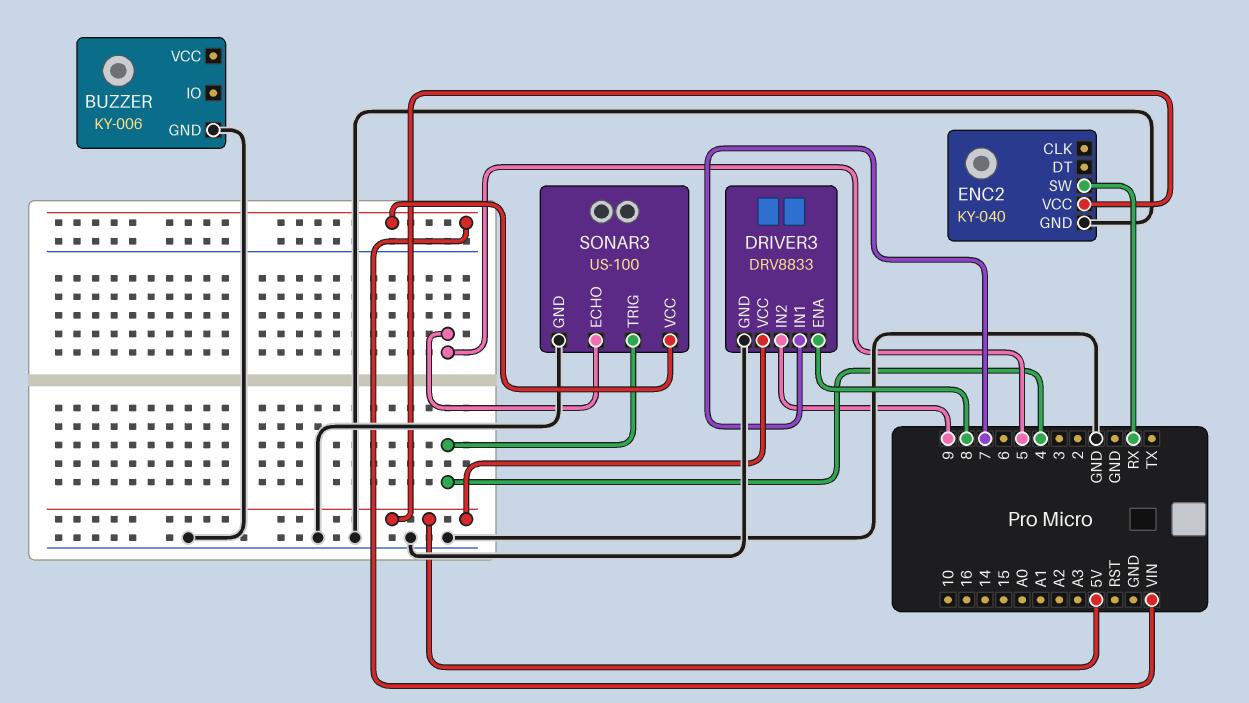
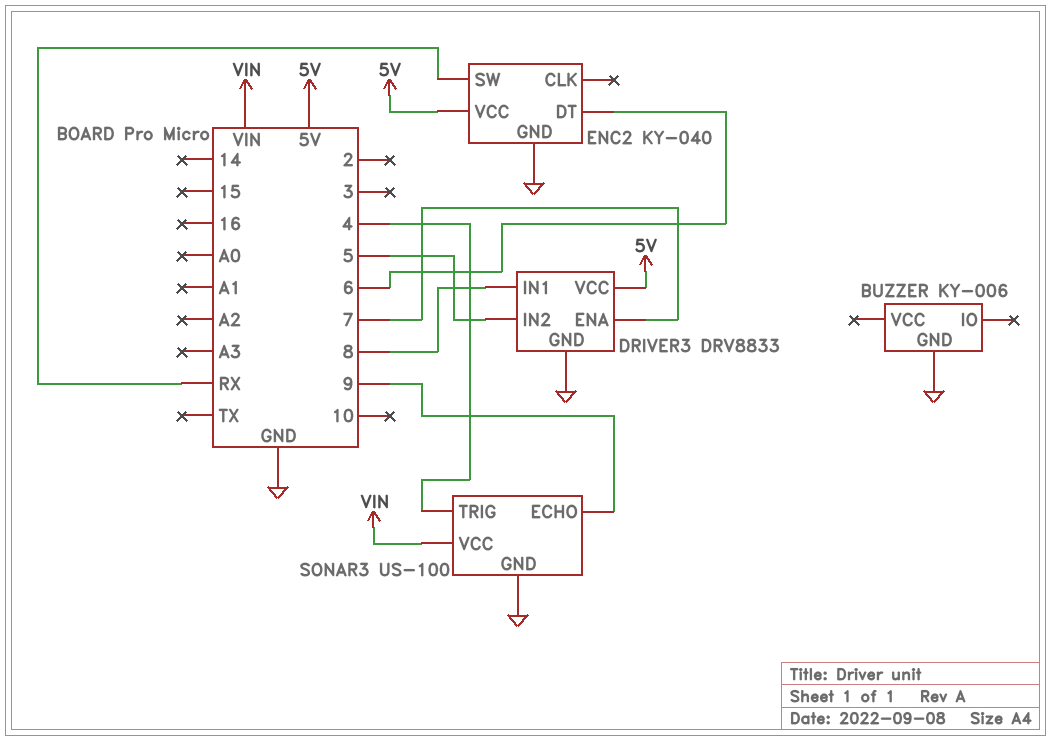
DRIVER3 pin ENA: 8 -> 7
DRIVER3 pin IN1: 7 -> 8
DRIVER3 pin IN2: 9 -> 5
ENC2 pin DT: none -> 6
SONAR3 pin ECHO: 5 -> 9

